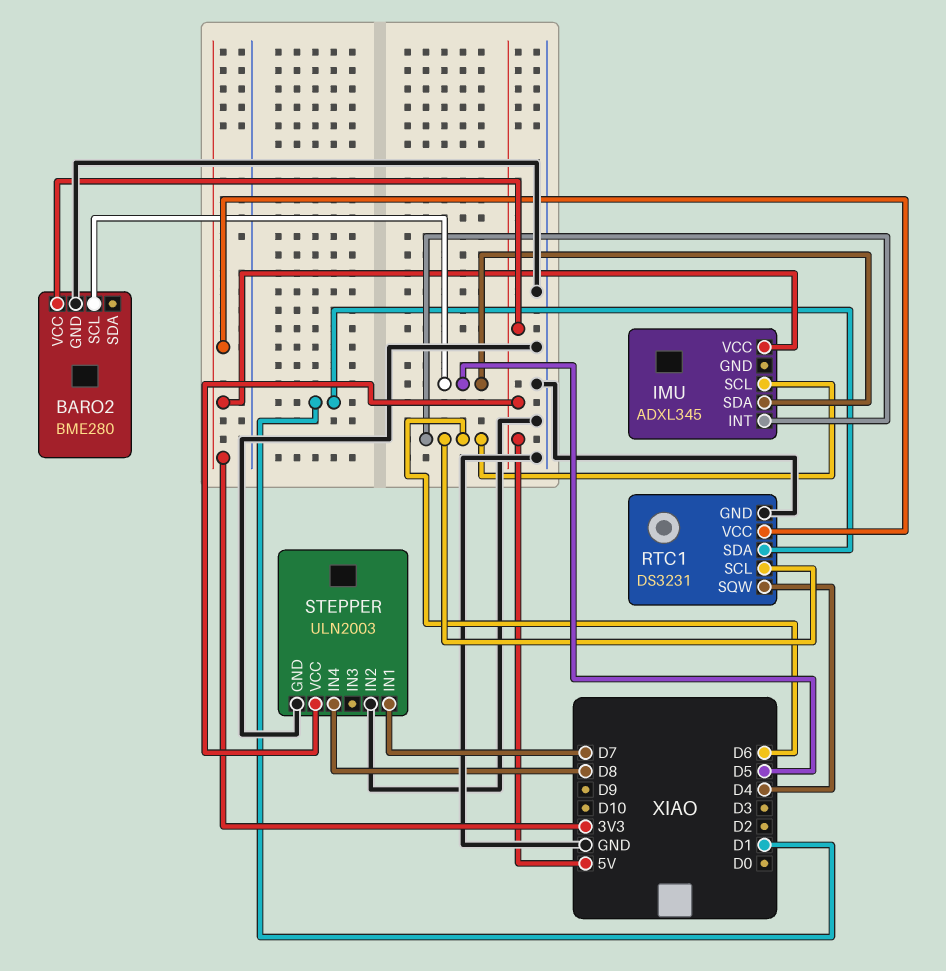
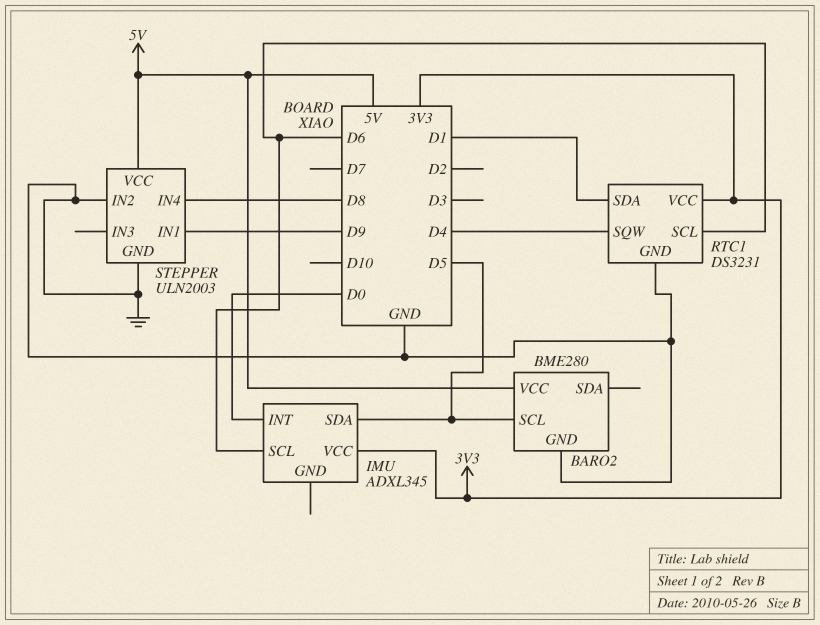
IMU pin INT: D6 -> D0
STEPPER pin IN1: D7 -> D9

